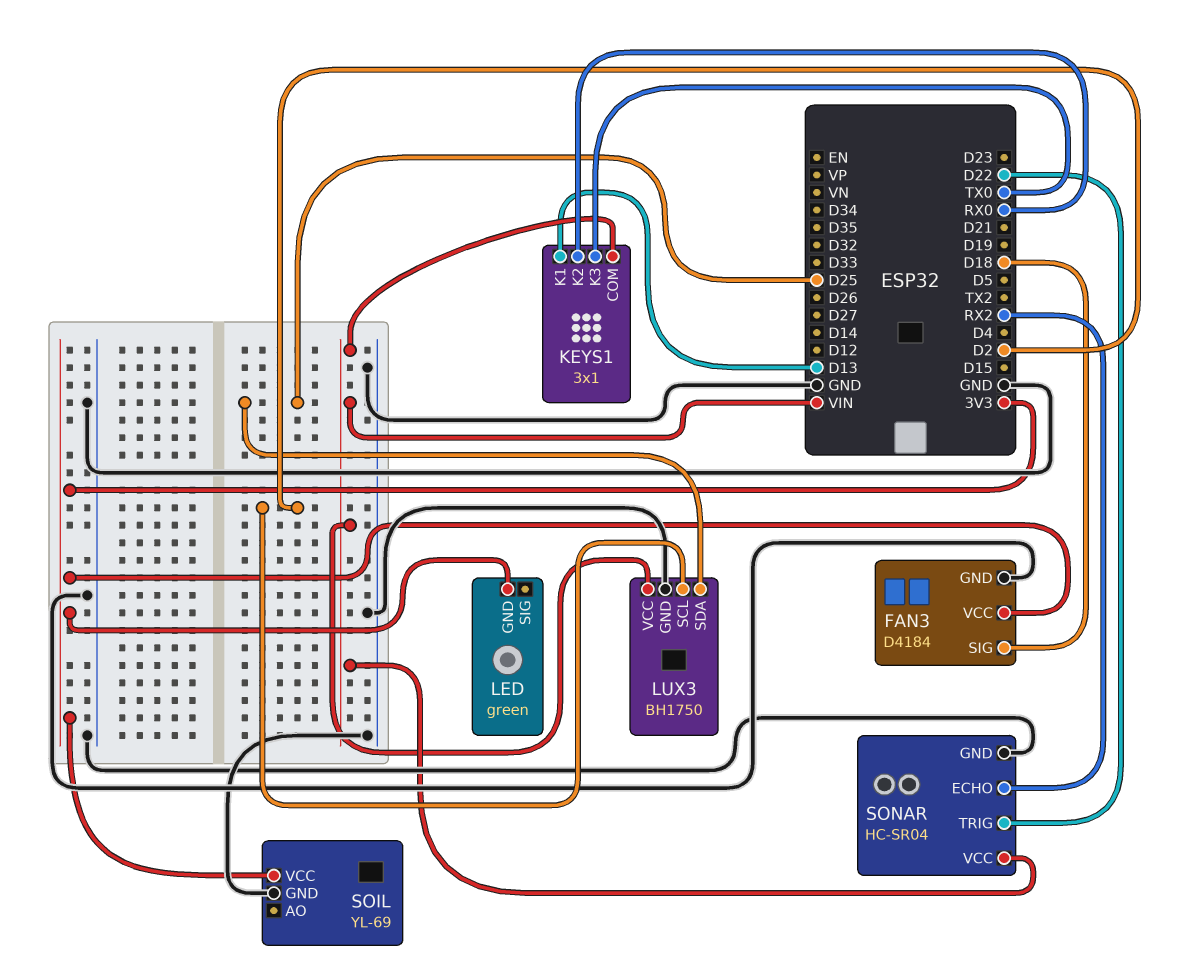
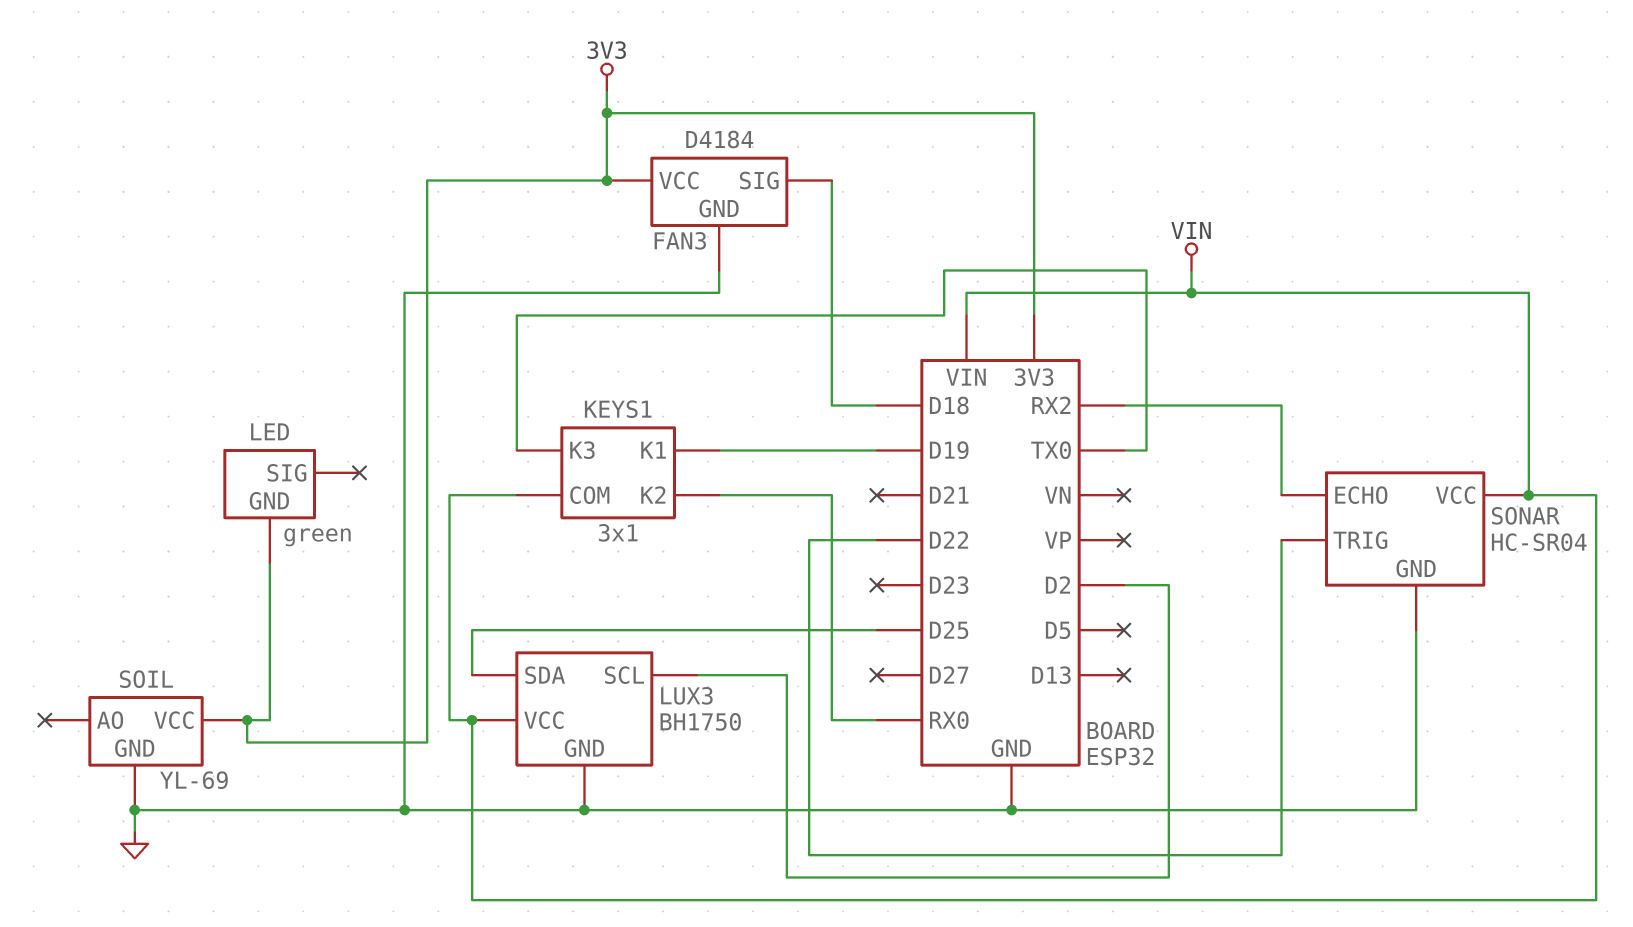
KEYS1 pin K1: D13 -> D19

